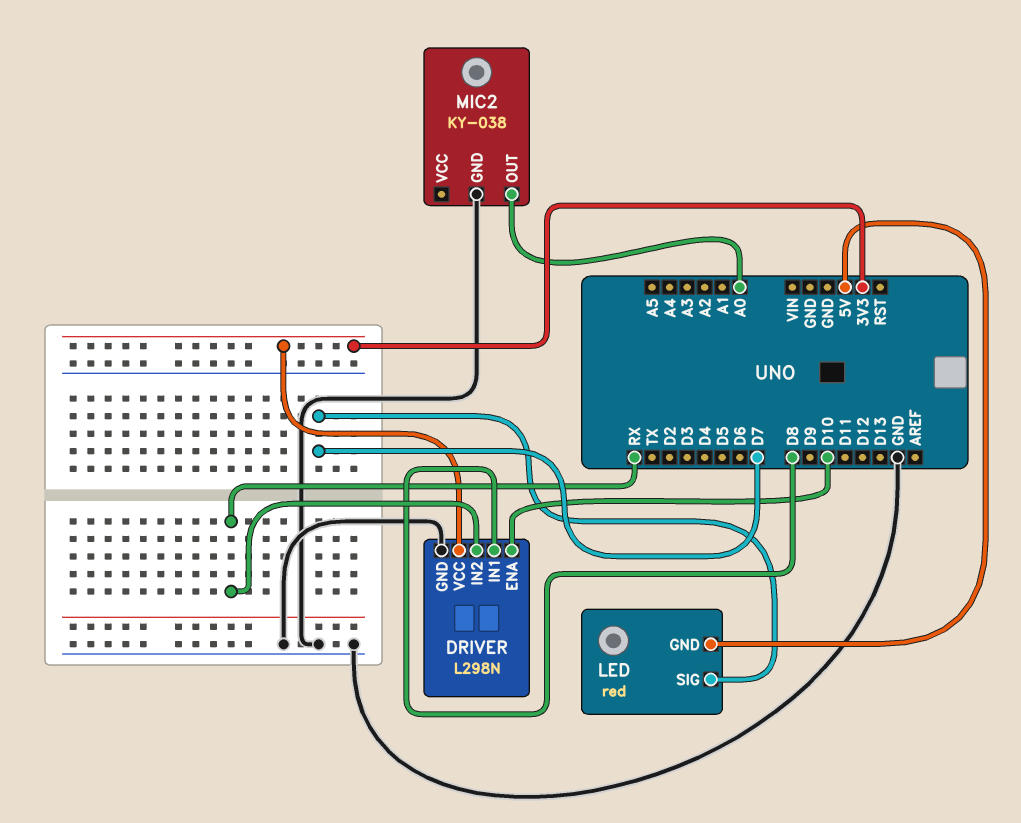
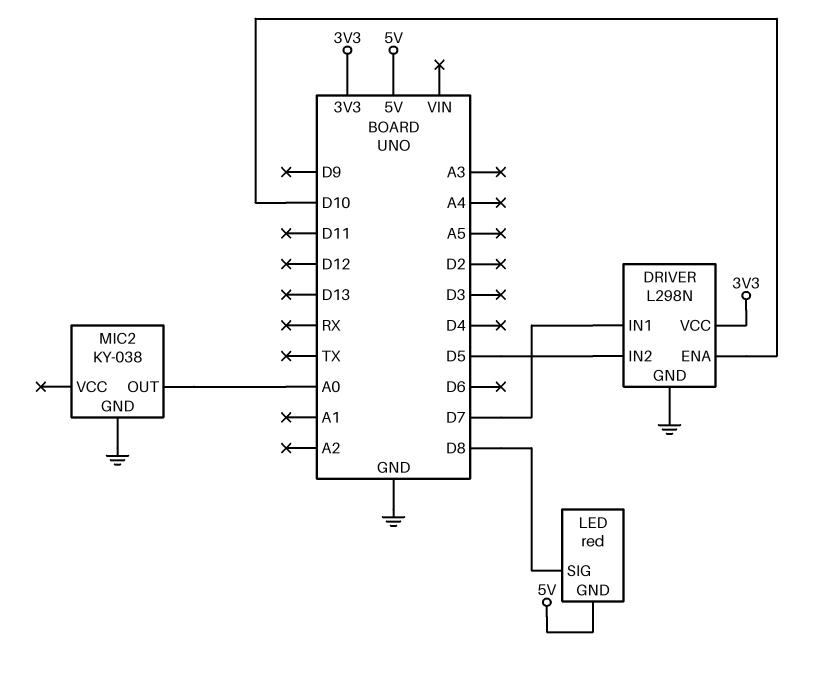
DRIVER pin IN1: D8 -> D7
DRIVER pin IN2: RX -> D5
LED pin SIG: D7 -> D8

